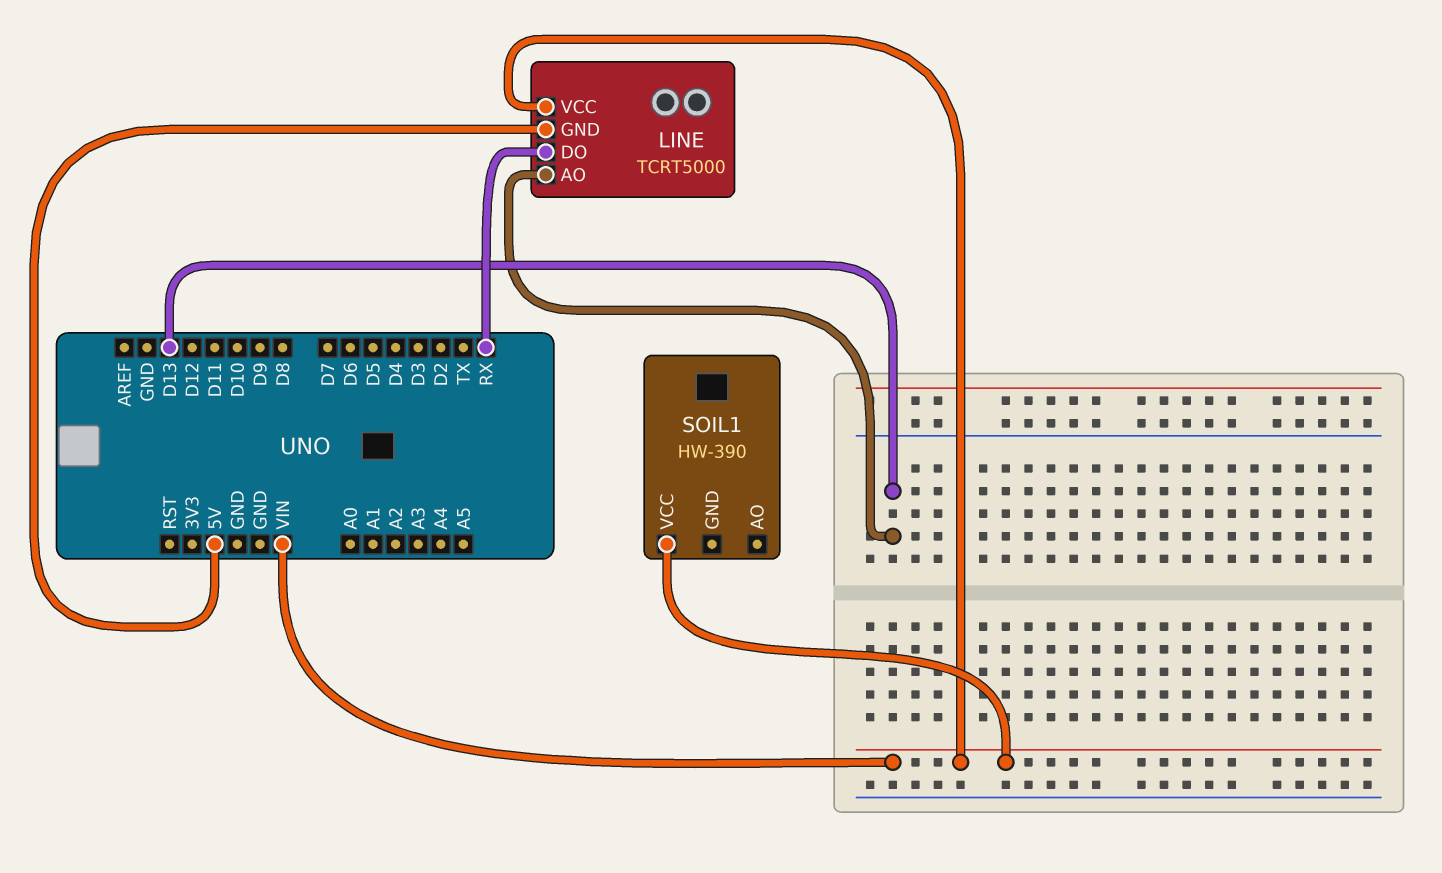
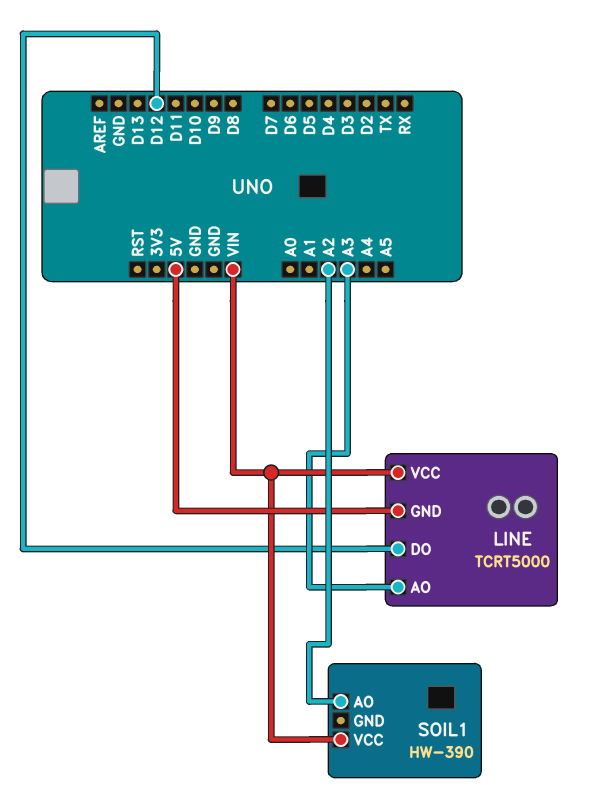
LINE pin AO: D13 -> A3
LINE pin DO: RX -> D12
SOIL1 pin AO: none -> A2

